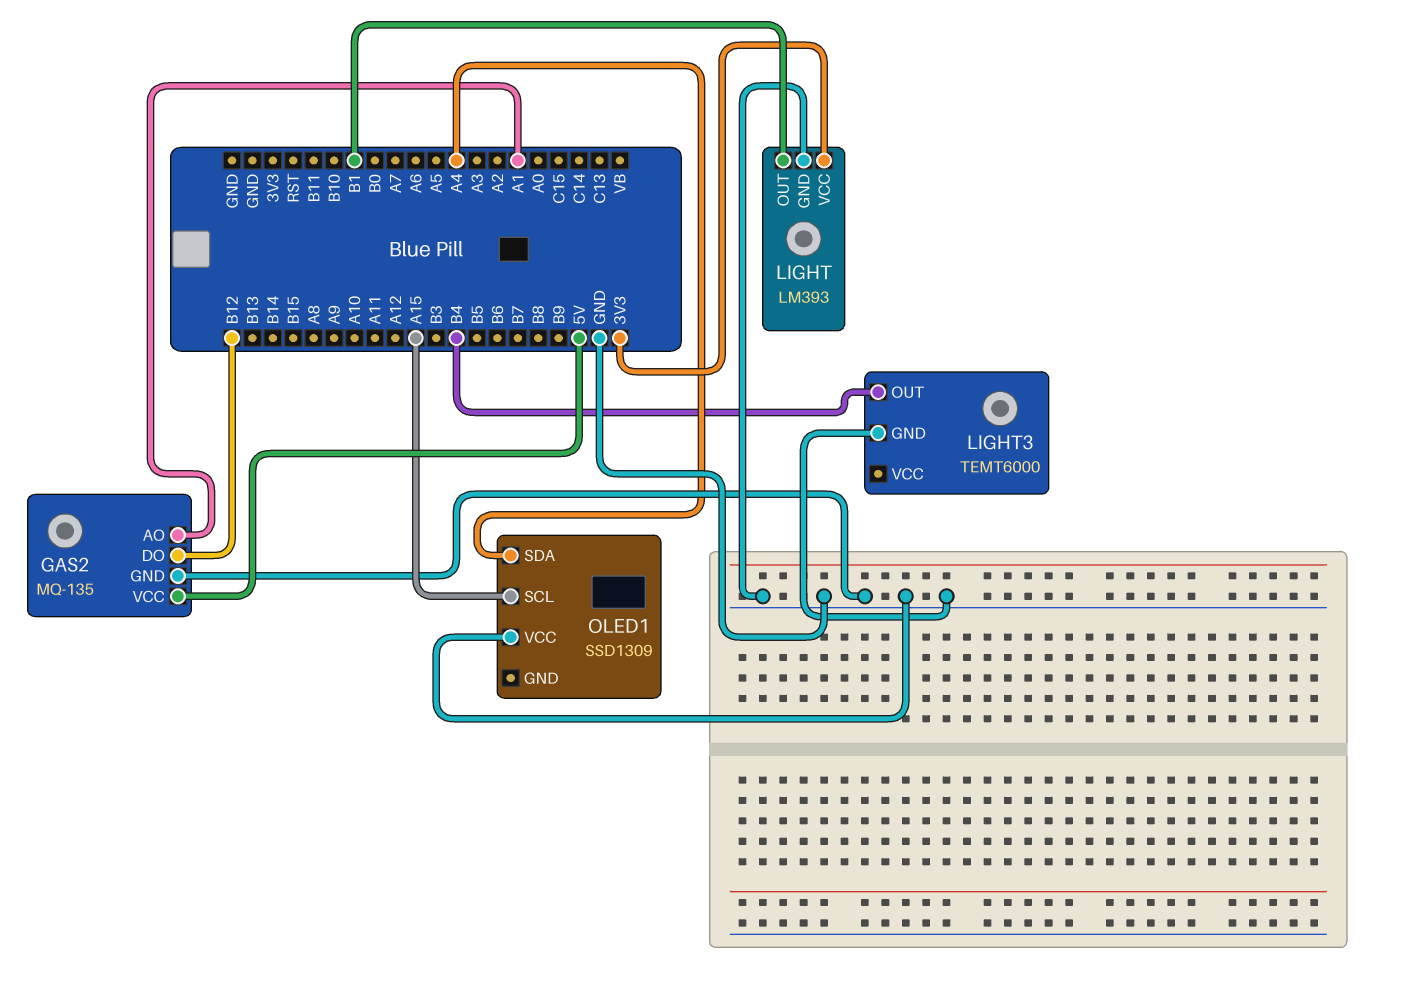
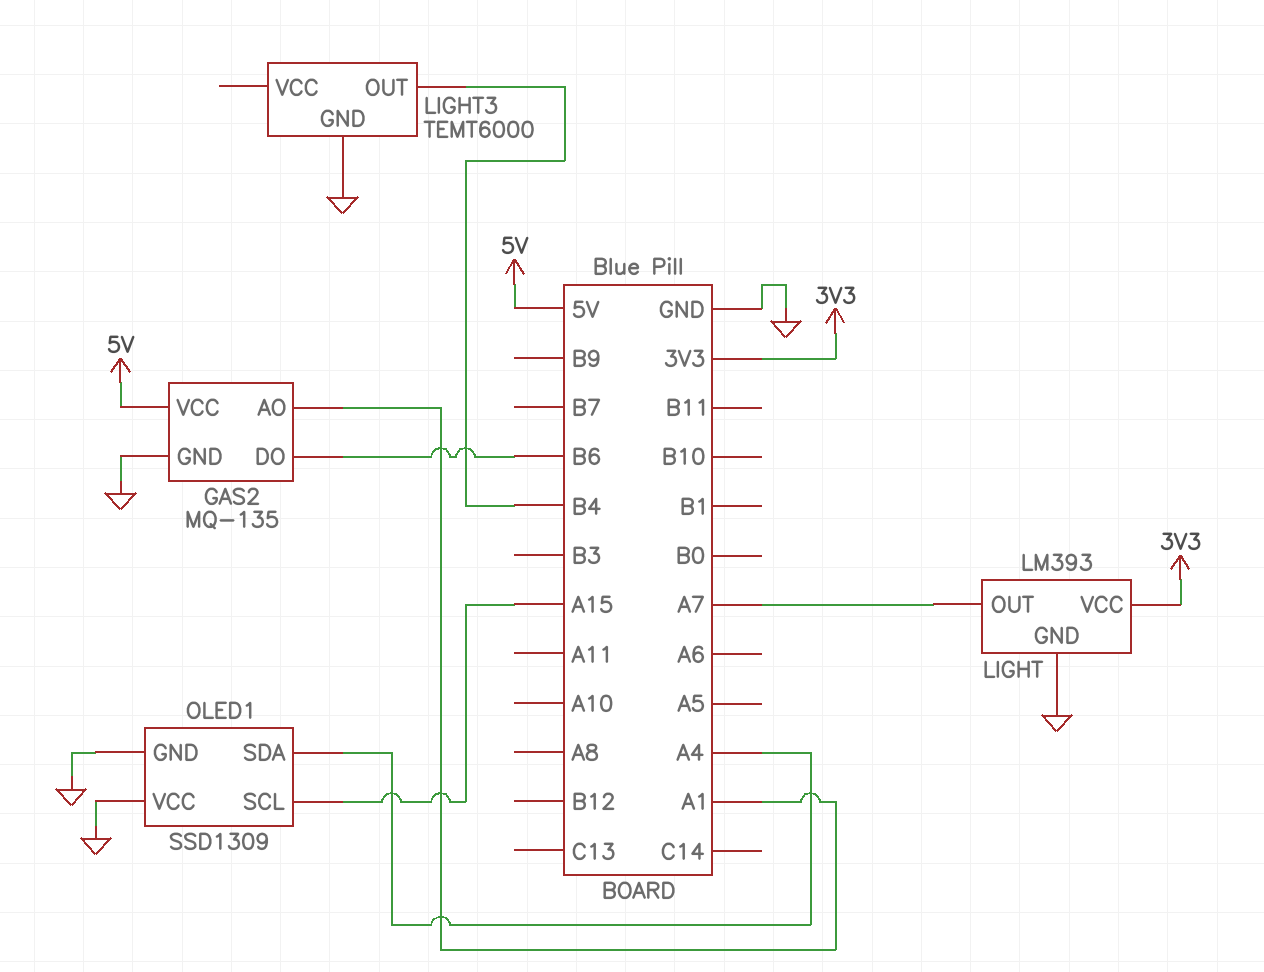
GAS2 pin DO: B12 -> B6
LIGHT pin OUT: B1 -> A7
OLED1 pin GND: none -> GND

